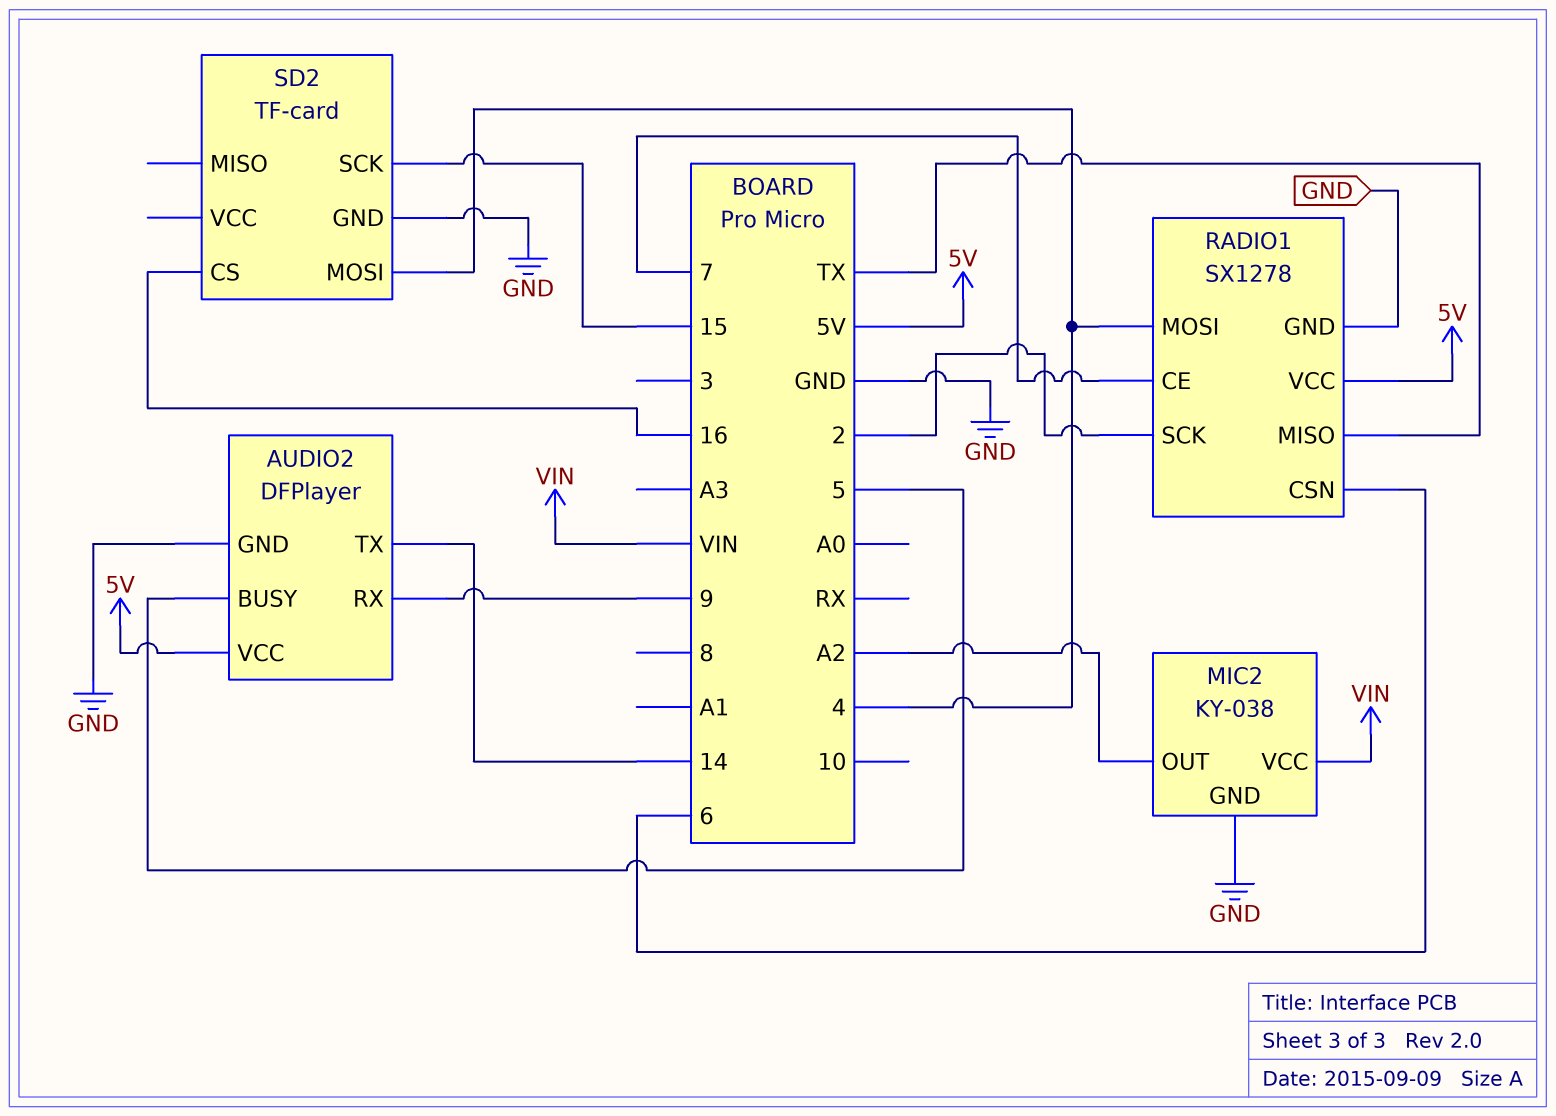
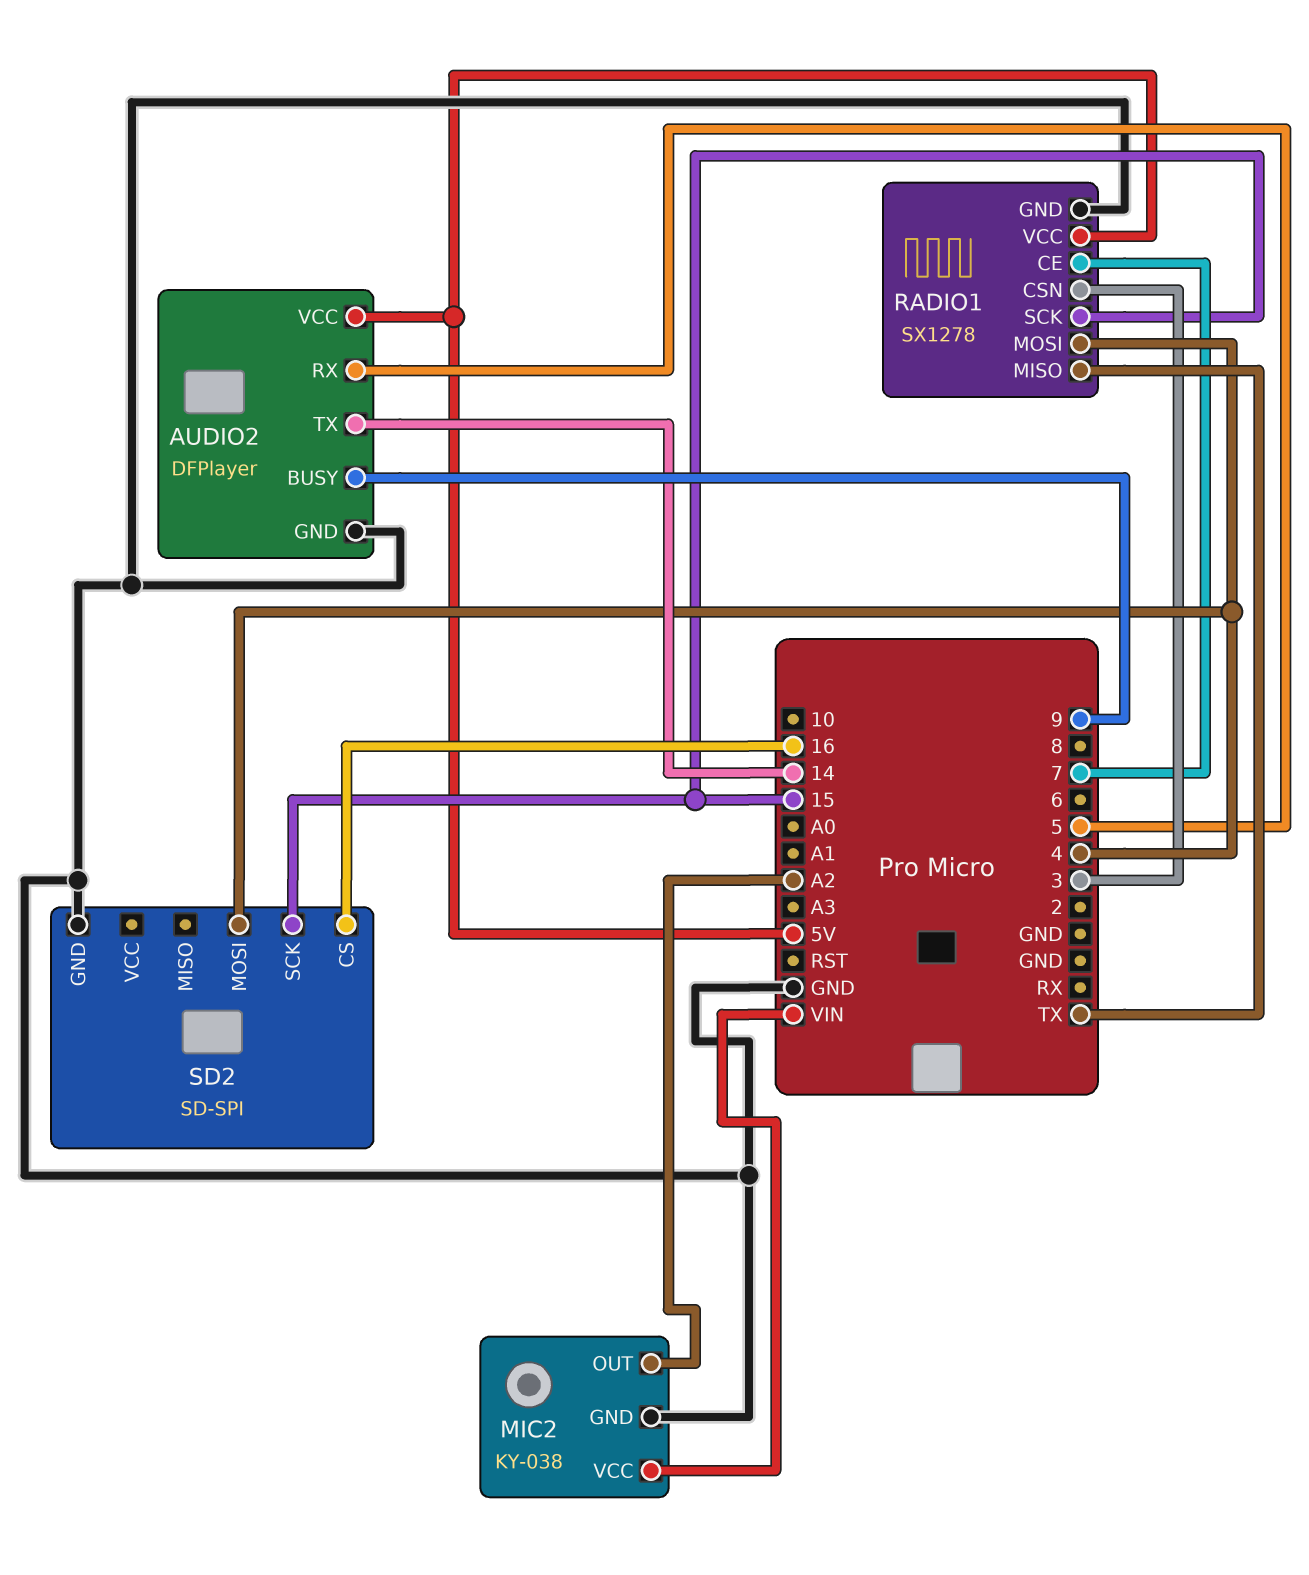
AUDIO2 pin BUSY: 5 -> 9
AUDIO2 pin RX: 9 -> 5
RADIO1 pin CSN: 6 -> 3
RADIO1 pin SCK: 2 -> 15
SD2: TF-card -> SD-SPI

